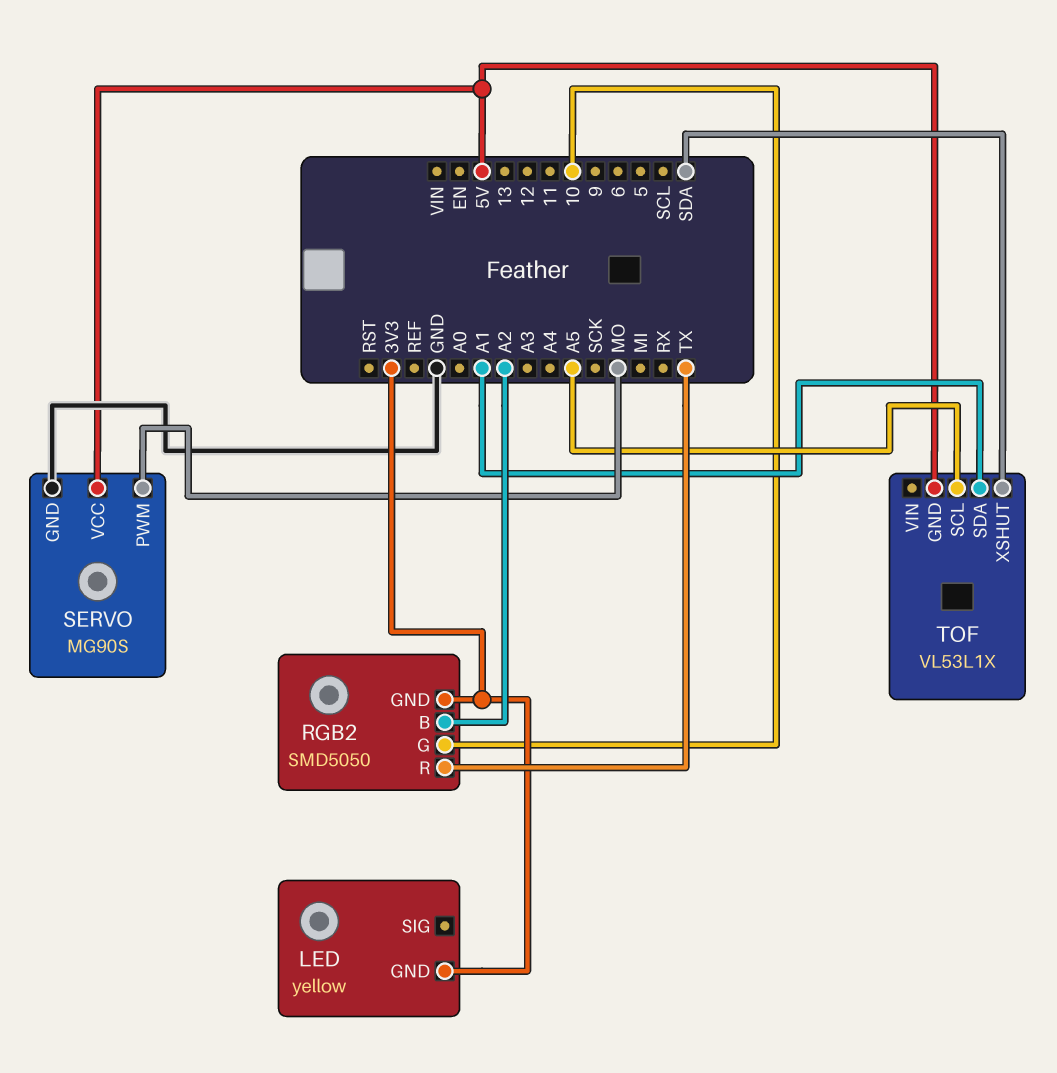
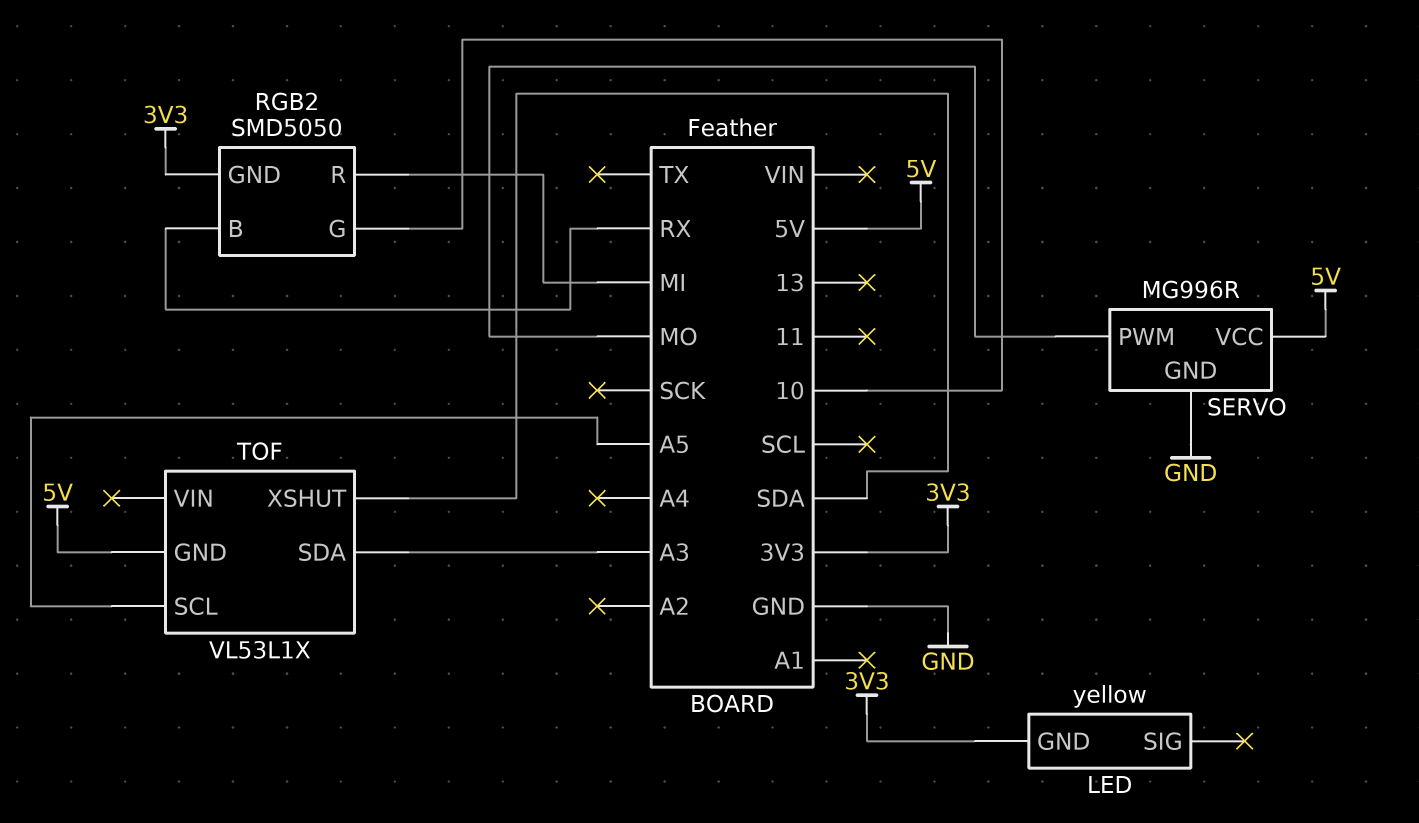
RGB2 pin B: A2 -> RX
RGB2 pin R: TX -> MI
SERVO: MG90S -> MG996R
TOF pin SDA: A1 -> A3

